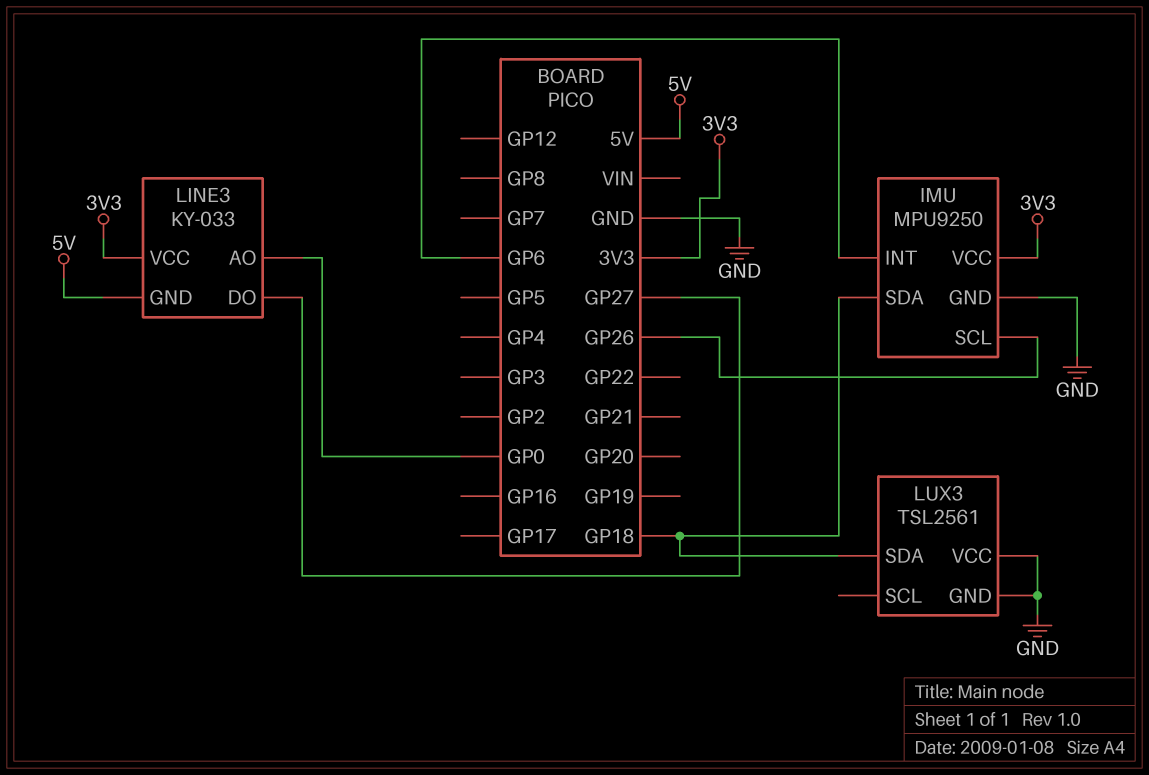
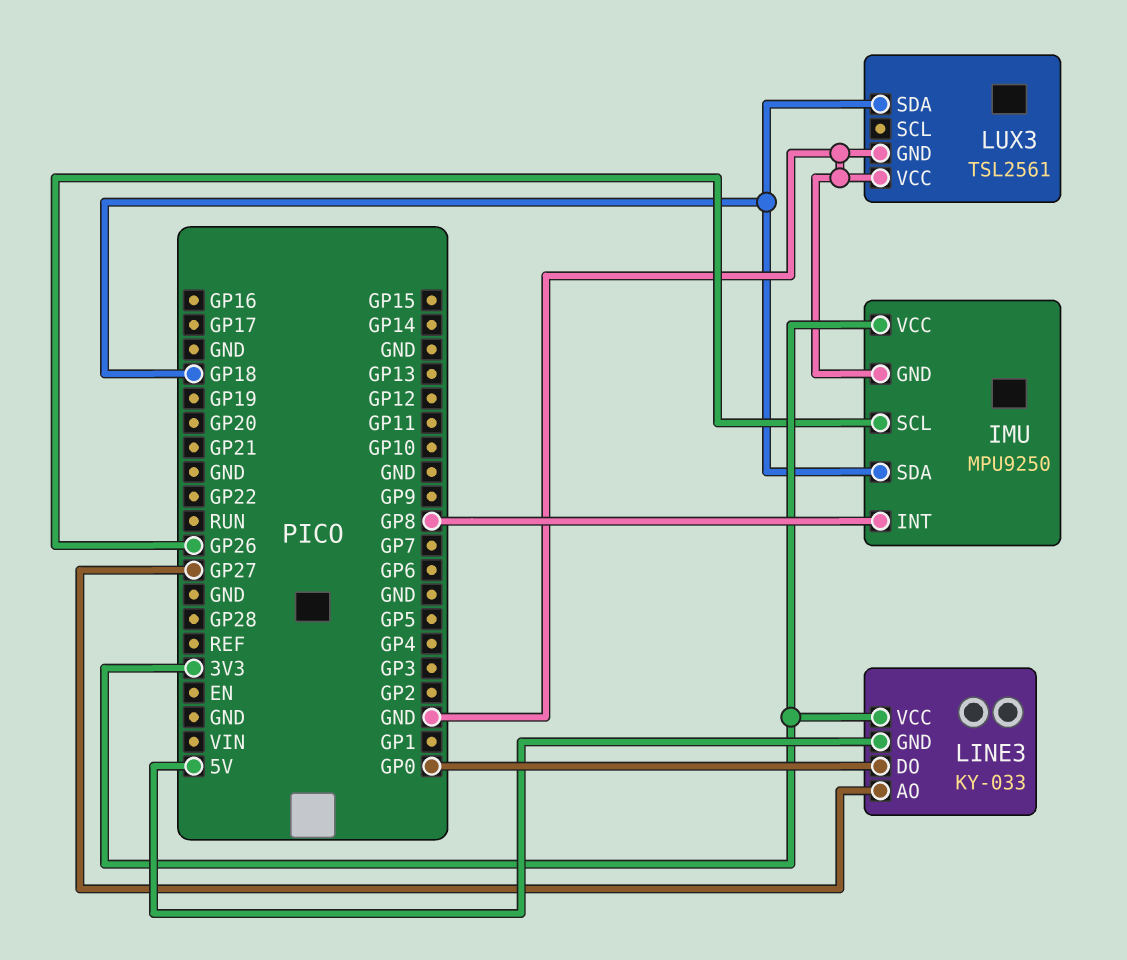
IMU pin INT: GP6 -> GP8
LINE3 pin AO: GP0 -> GP27
LINE3 pin DO: GP27 -> GP0

